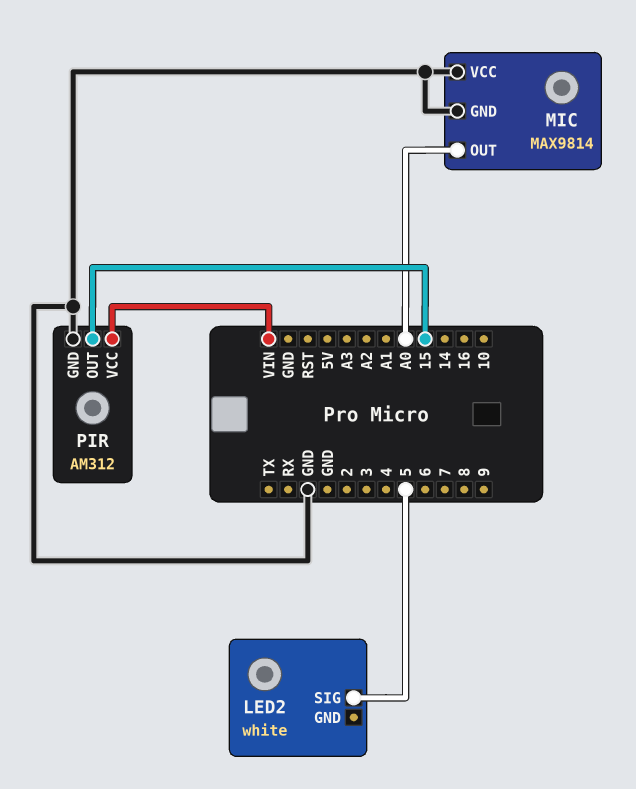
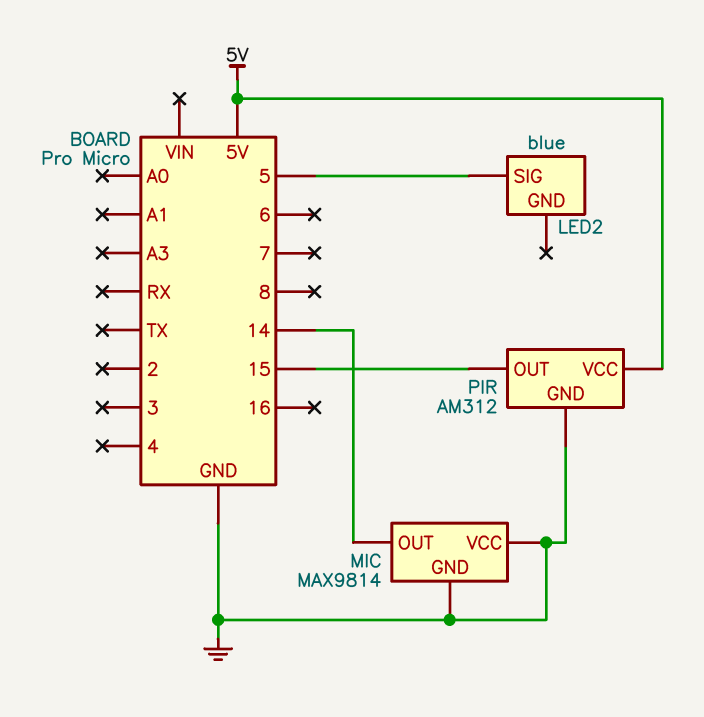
LED2: white -> blue
MIC pin OUT: A0 -> 14
PIR pin VCC: VIN -> 5V

